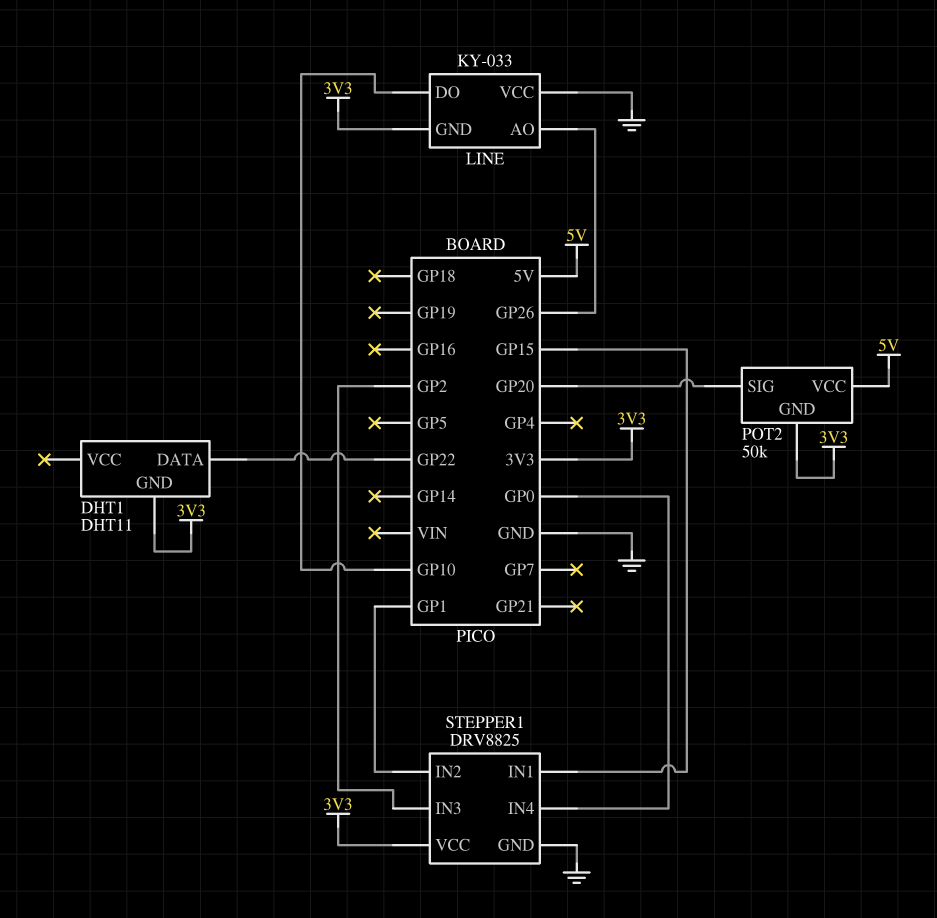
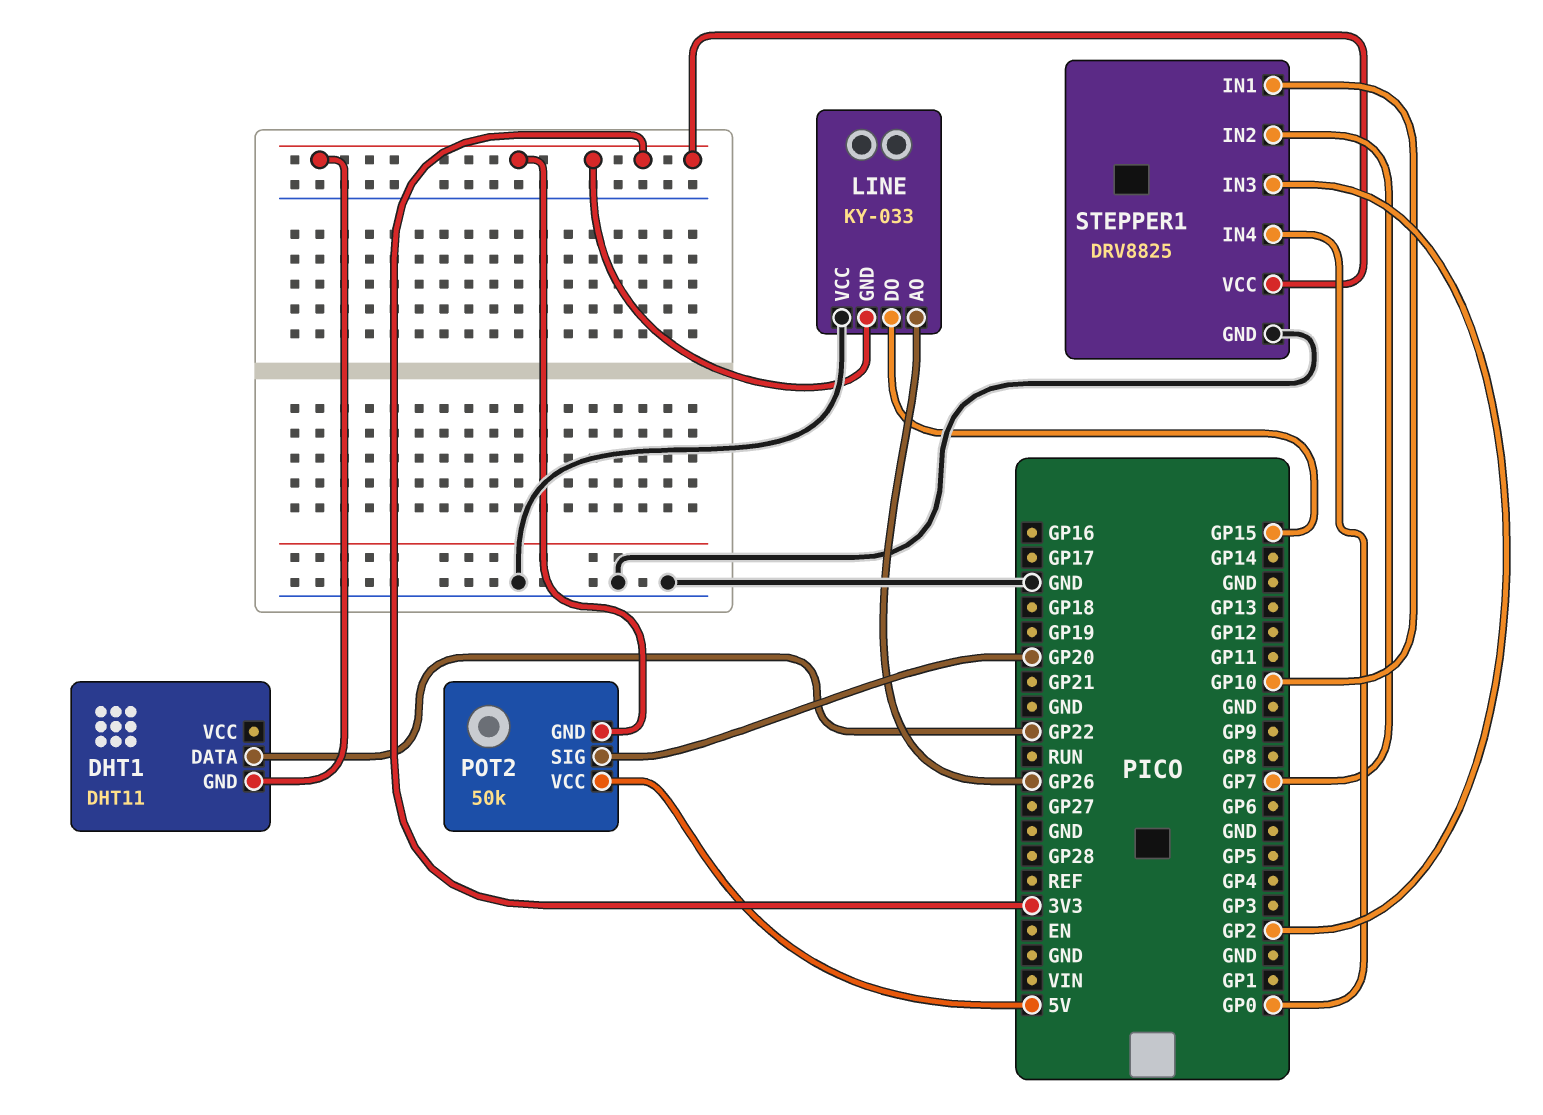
LINE pin DO: GP10 -> GP15
STEPPER1 pin IN1: GP15 -> GP10
STEPPER1 pin IN2: GP1 -> GP7

